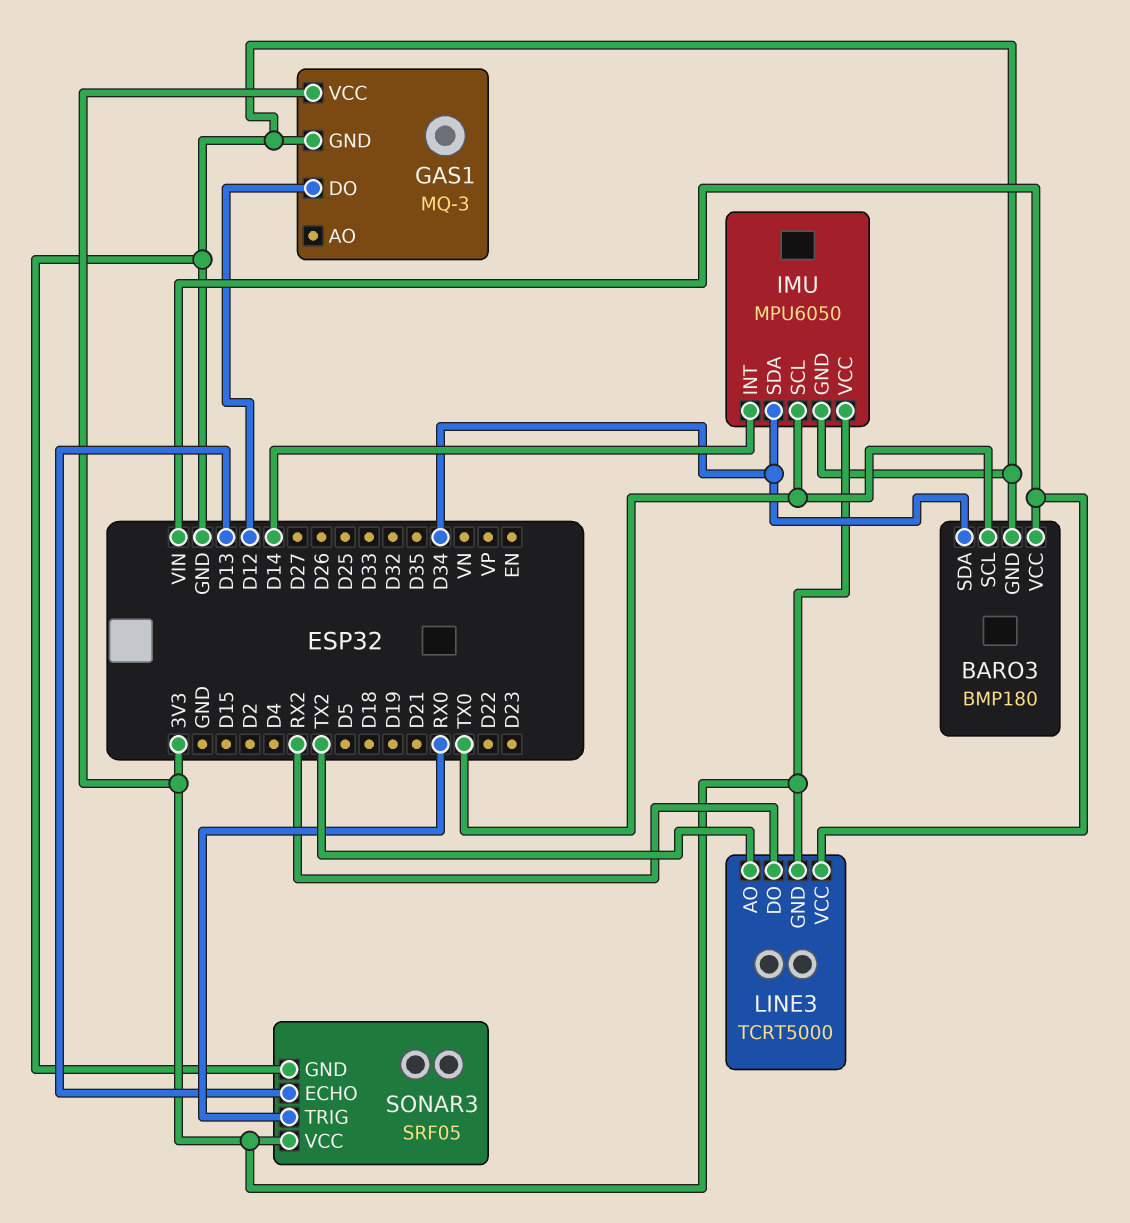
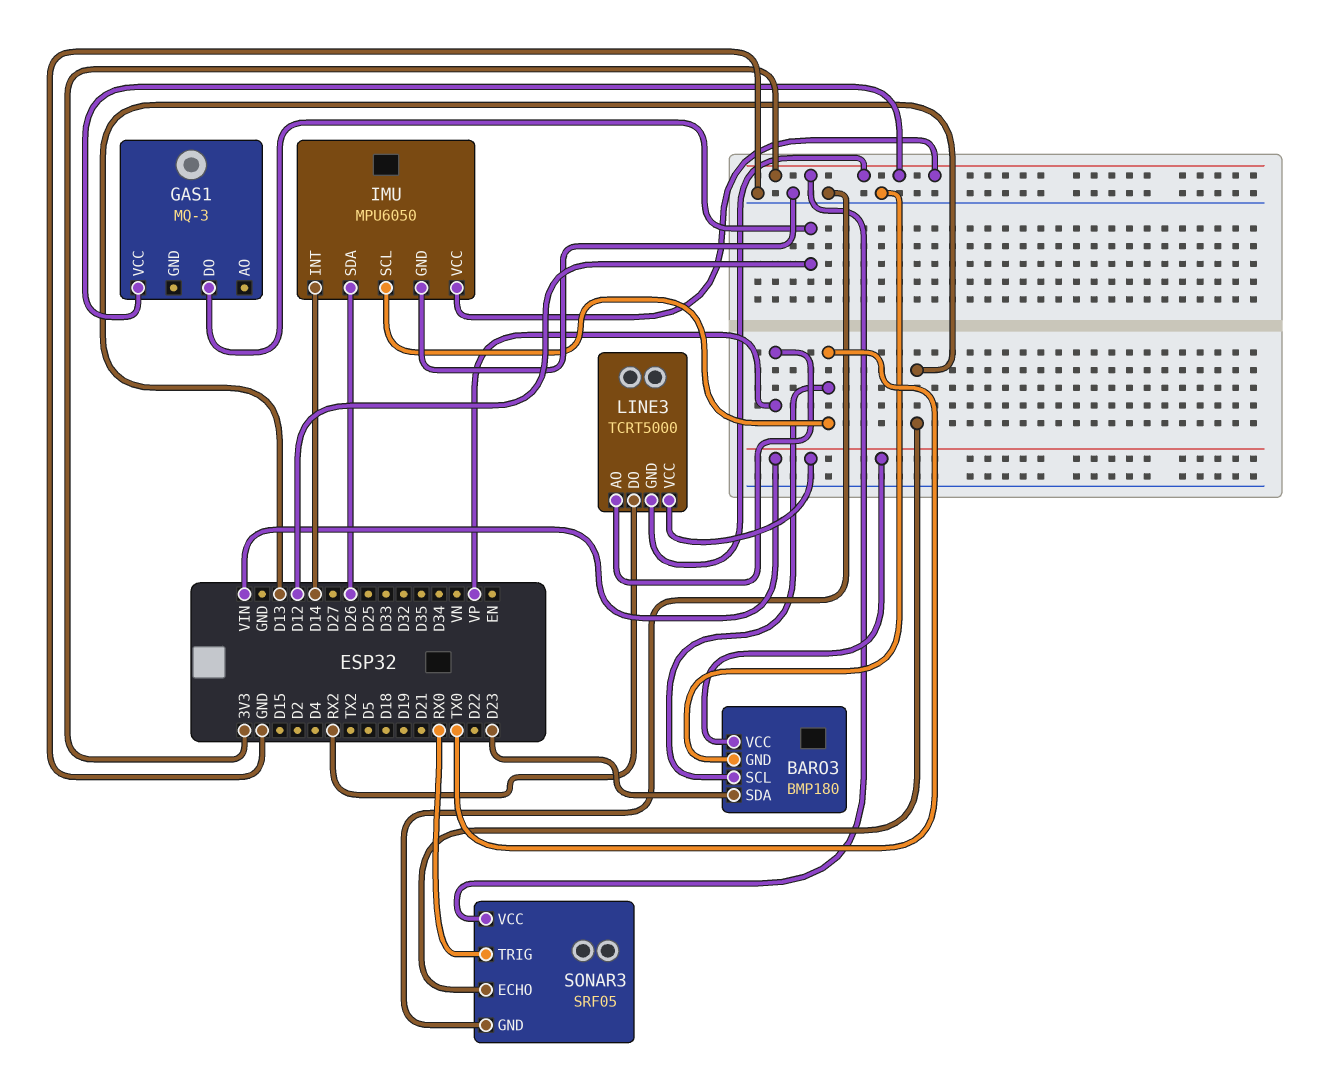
BARO3 pin SDA: D34 -> D23
GAS1 pin GND: GND -> none
IMU pin SDA: D34 -> D26
LINE3 pin AO: TX2 -> VP

